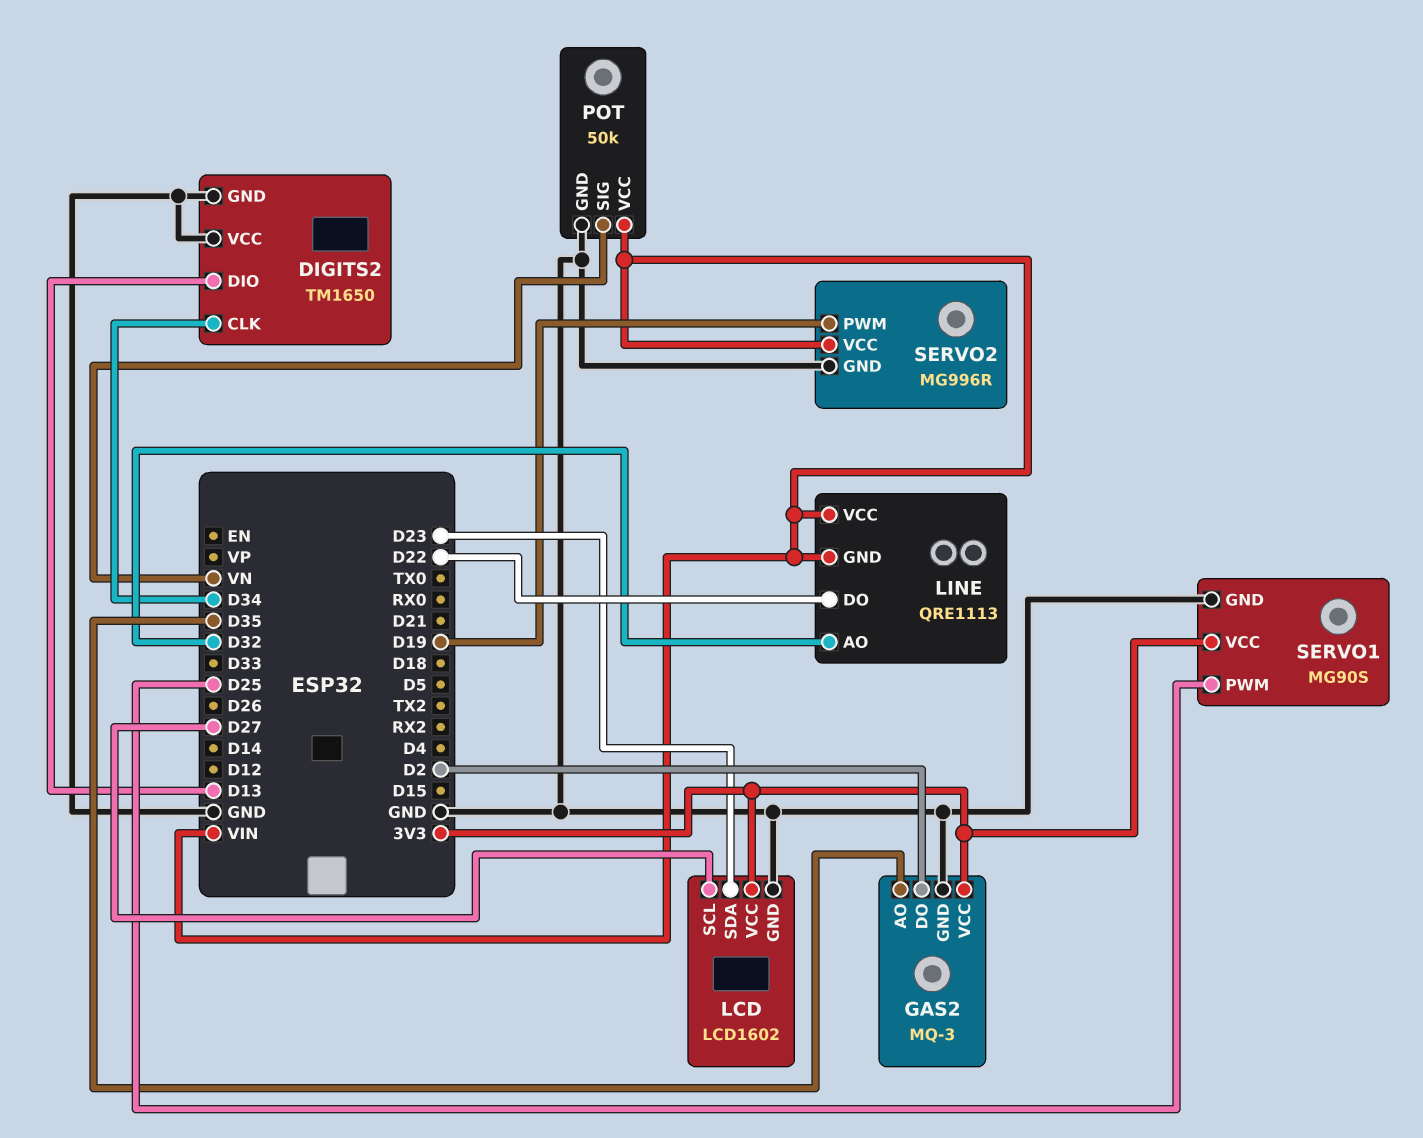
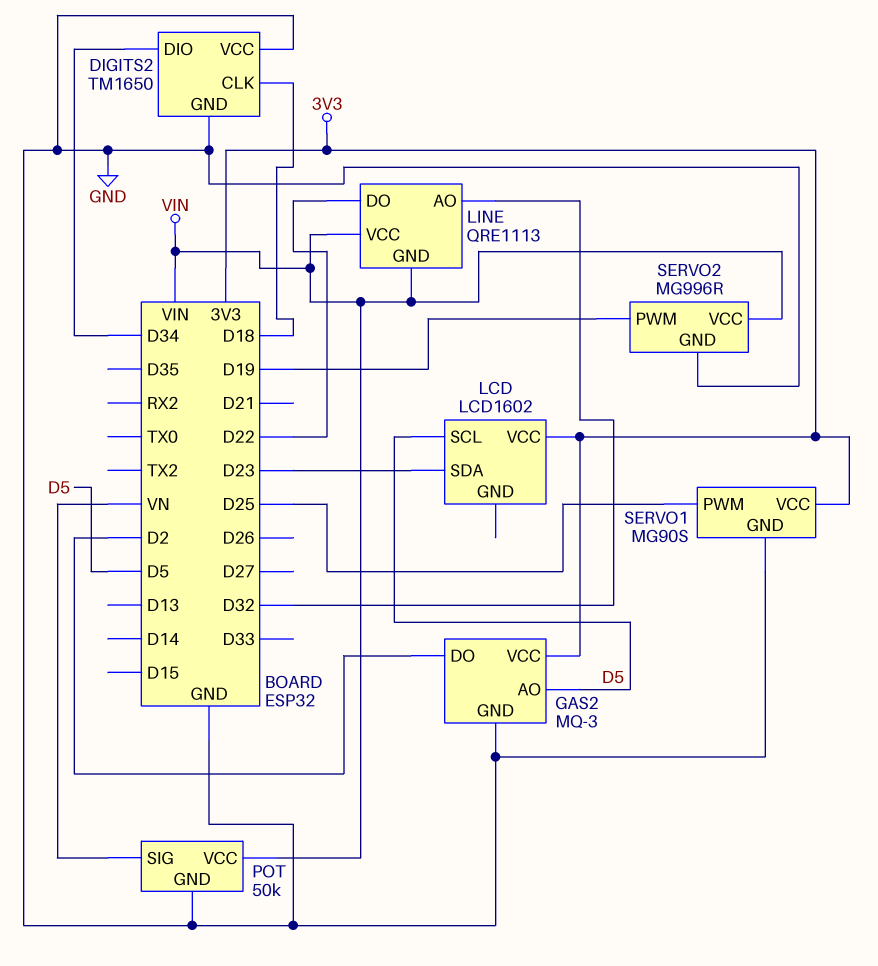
DIGITS2 pin CLK: D34 -> D18
DIGITS2 pin DIO: D13 -> D34
GAS2 pin AO: D35 -> D5
LCD pin GND: GND -> none
LCD pin SCL: D27 -> D5

